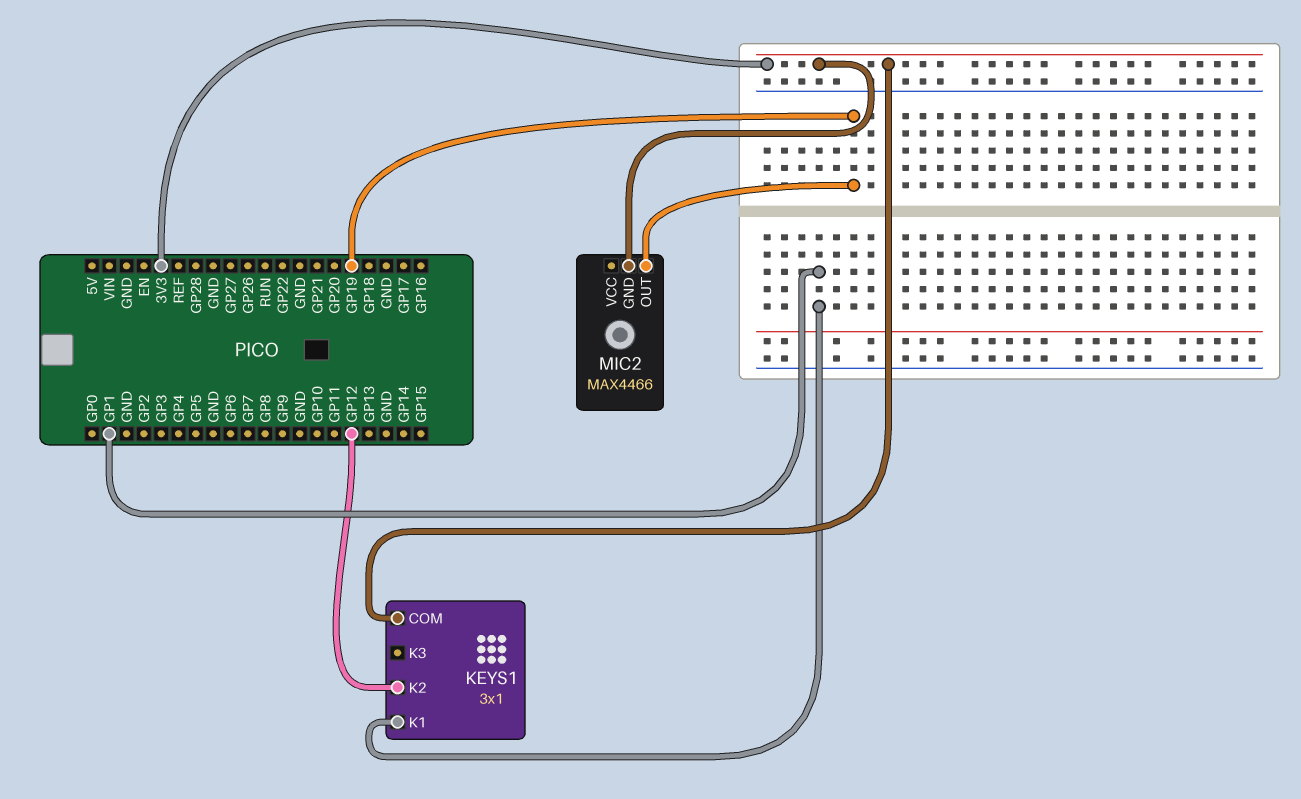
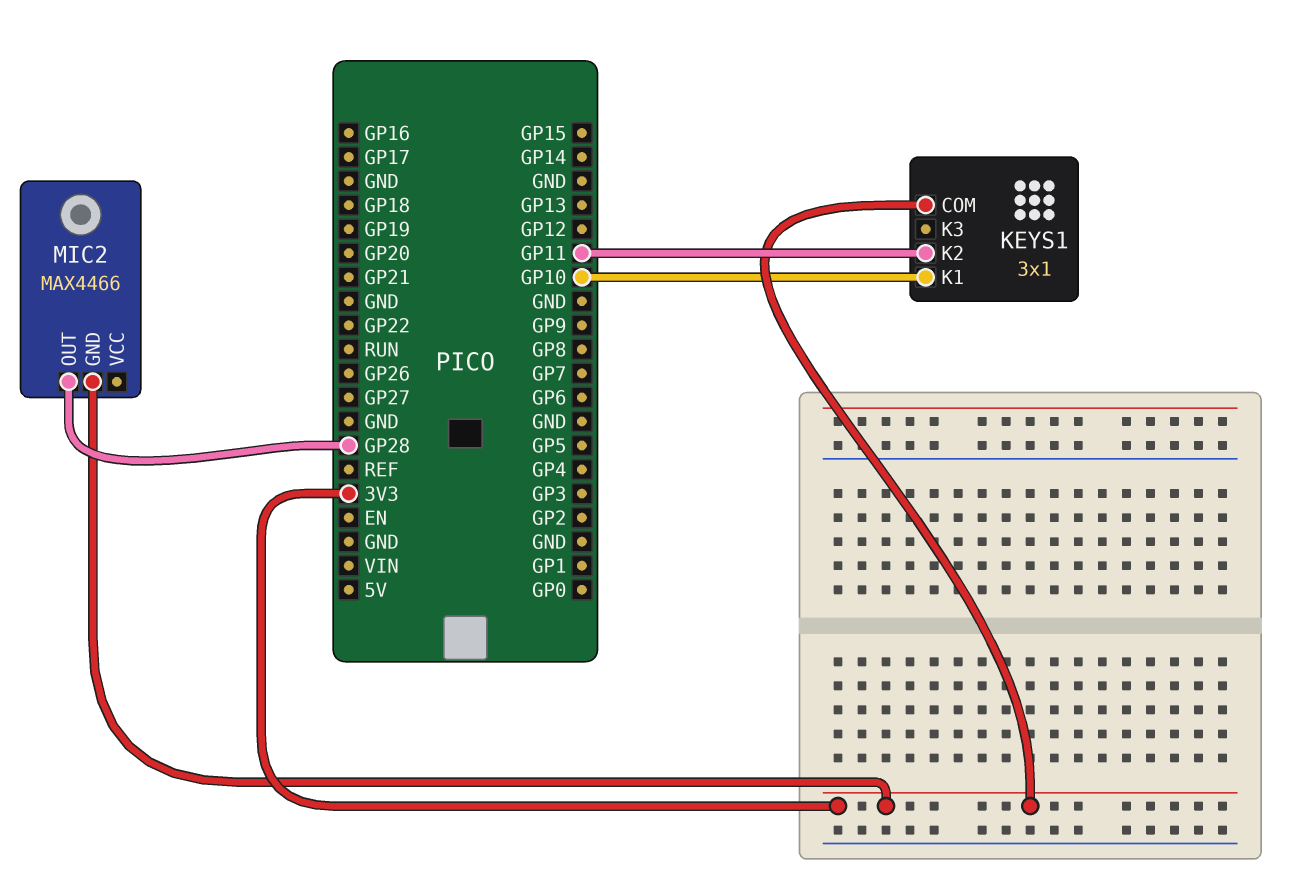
KEYS1 pin K1: GP1 -> GP10
KEYS1 pin K2: GP12 -> GP11
MIC2 pin OUT: GP19 -> GP28

